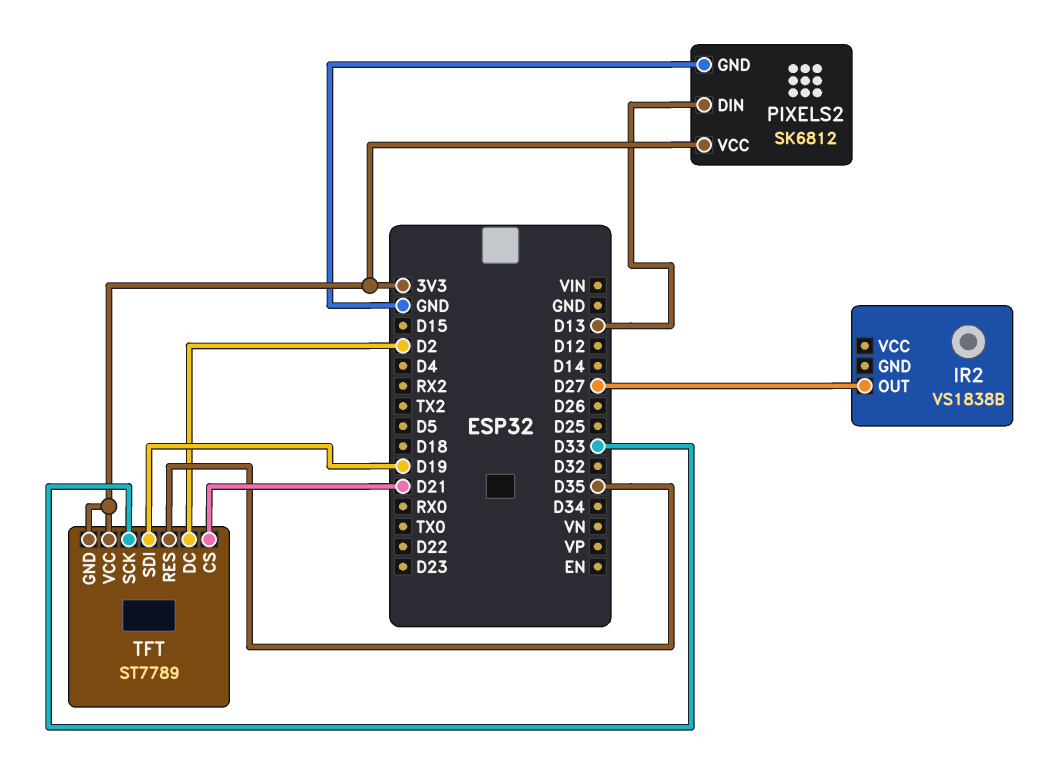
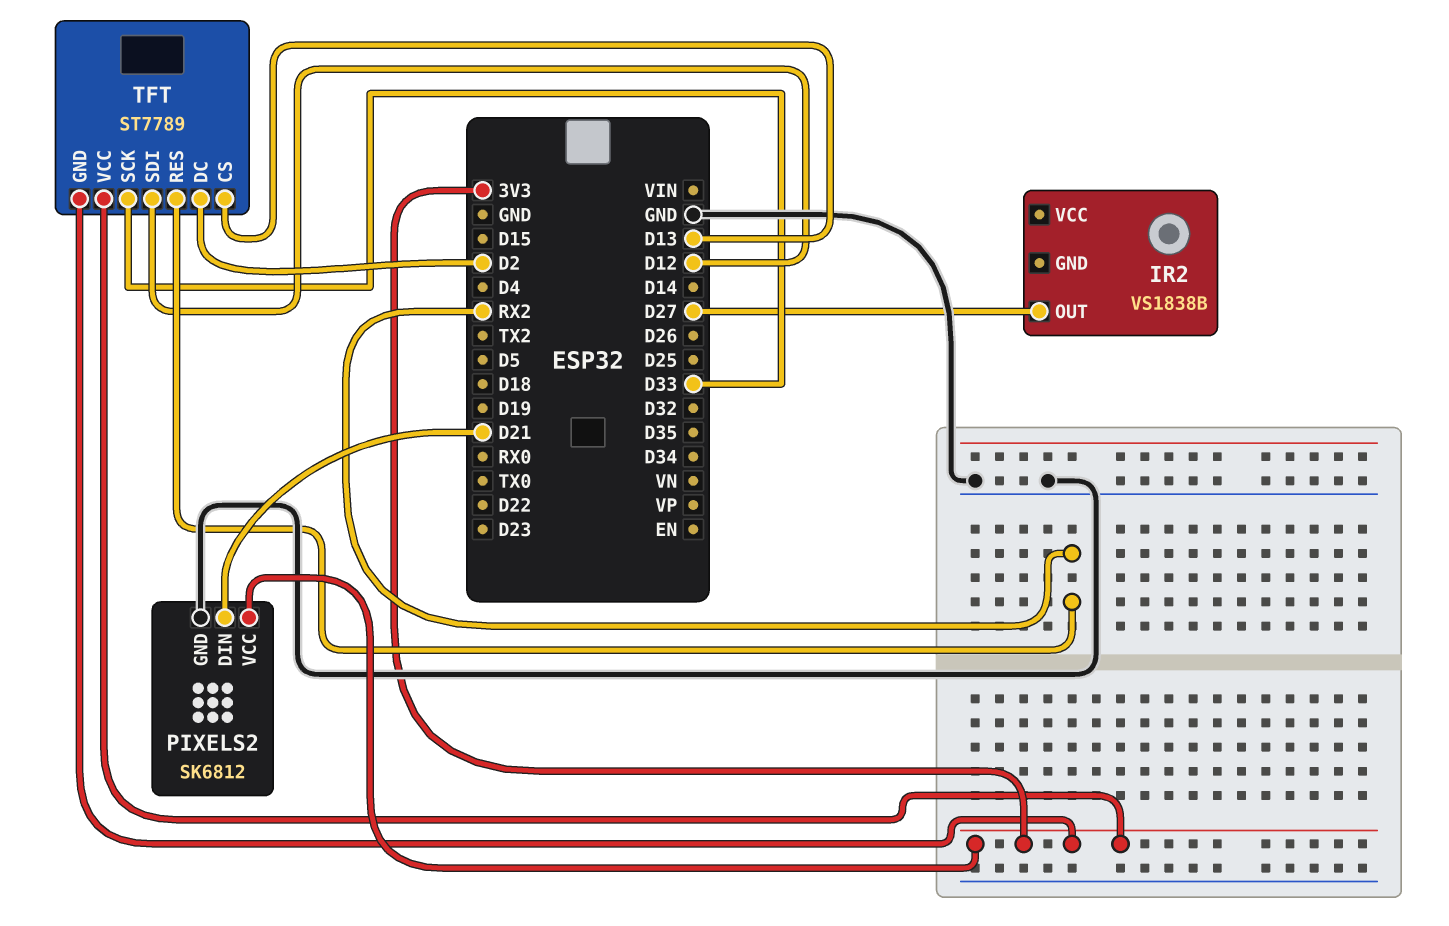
PIXELS2 pin DIN: D13 -> D21
TFT pin CS: D21 -> D13
TFT pin RES: D35 -> RX2
TFT pin SDI: D19 -> D12

